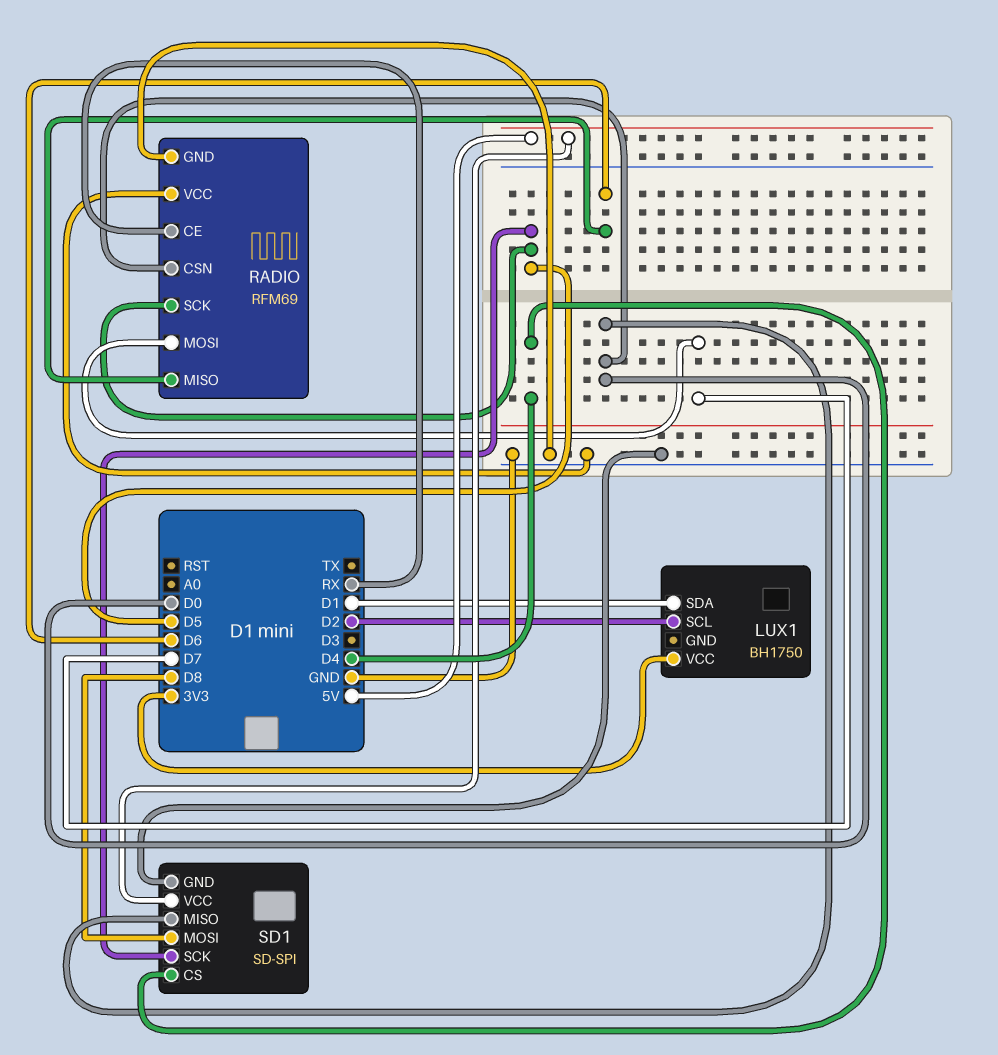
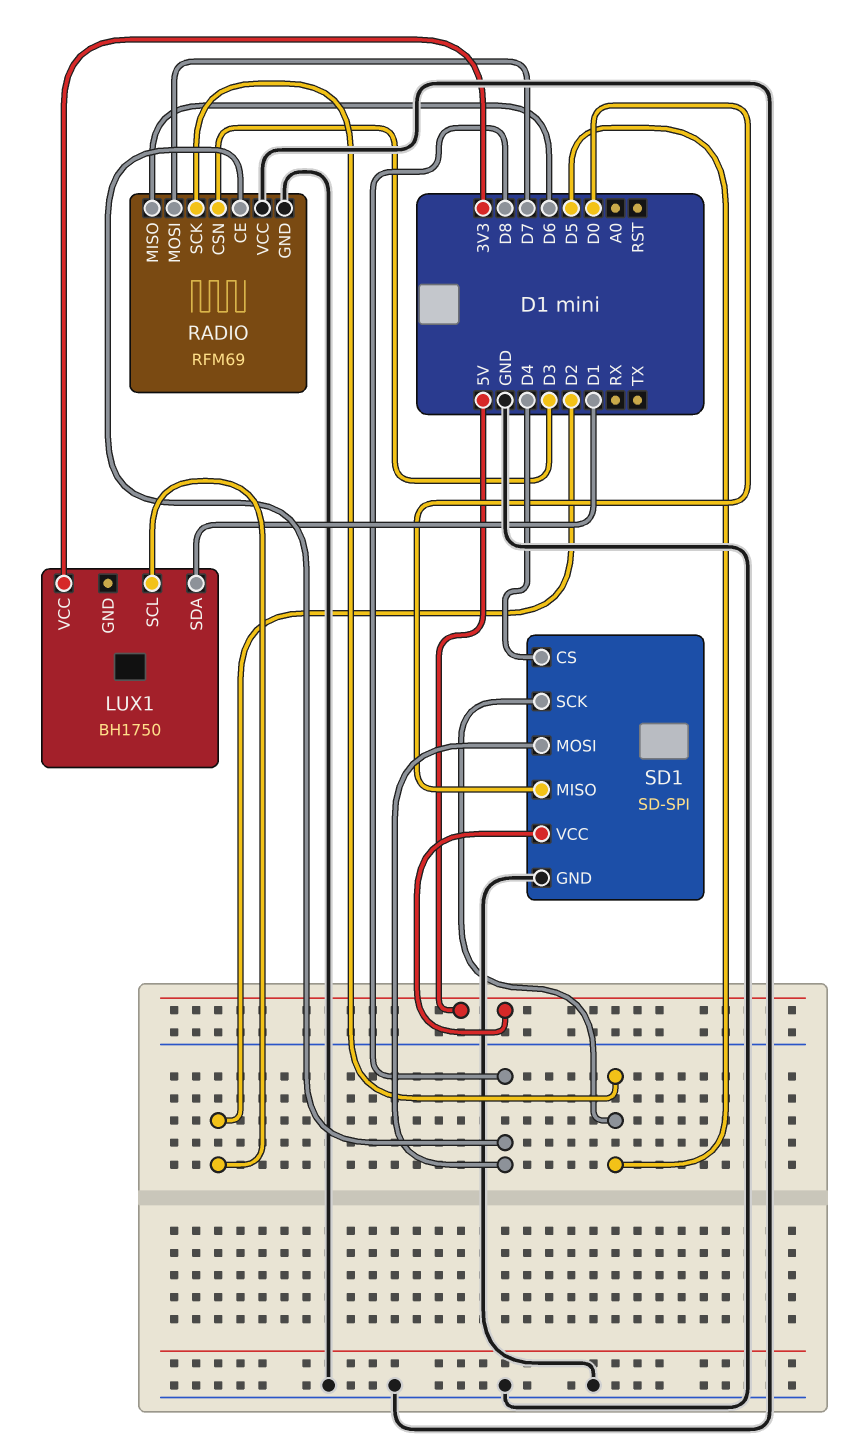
RADIO pin CE: RX -> D8
RADIO pin CSN: D0 -> D3

